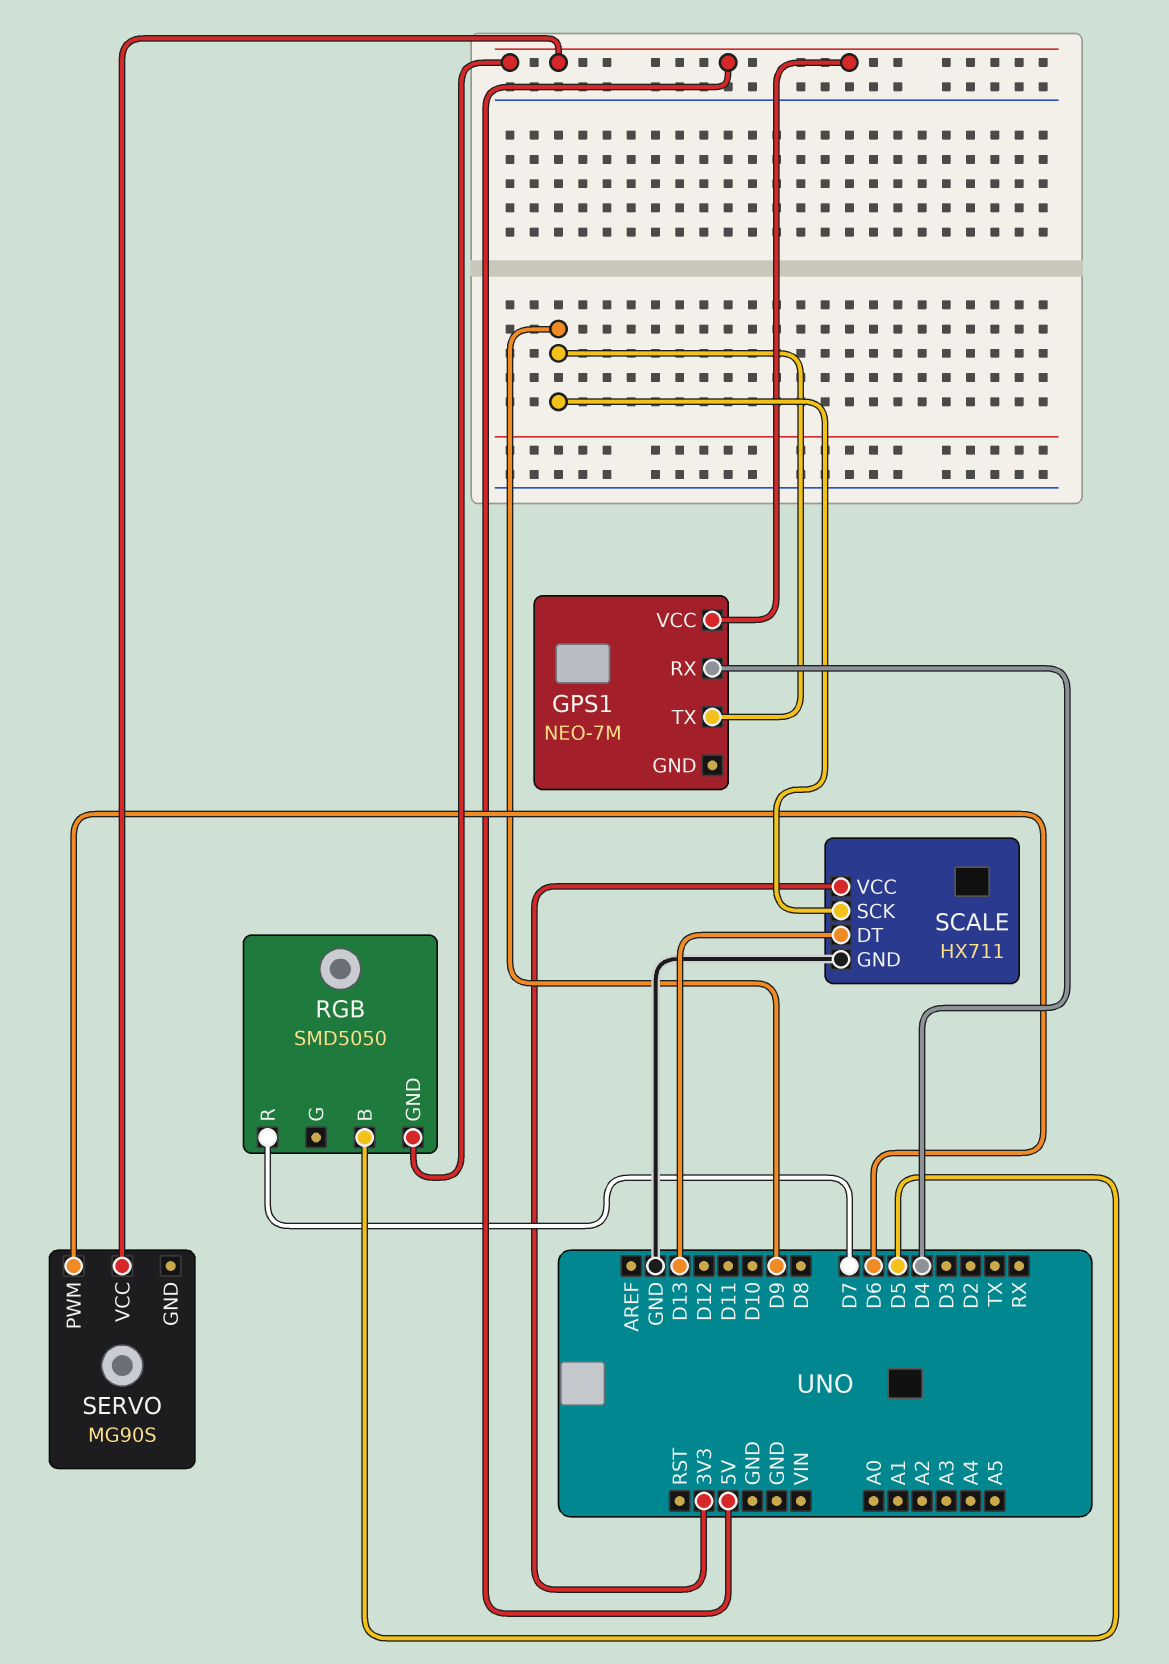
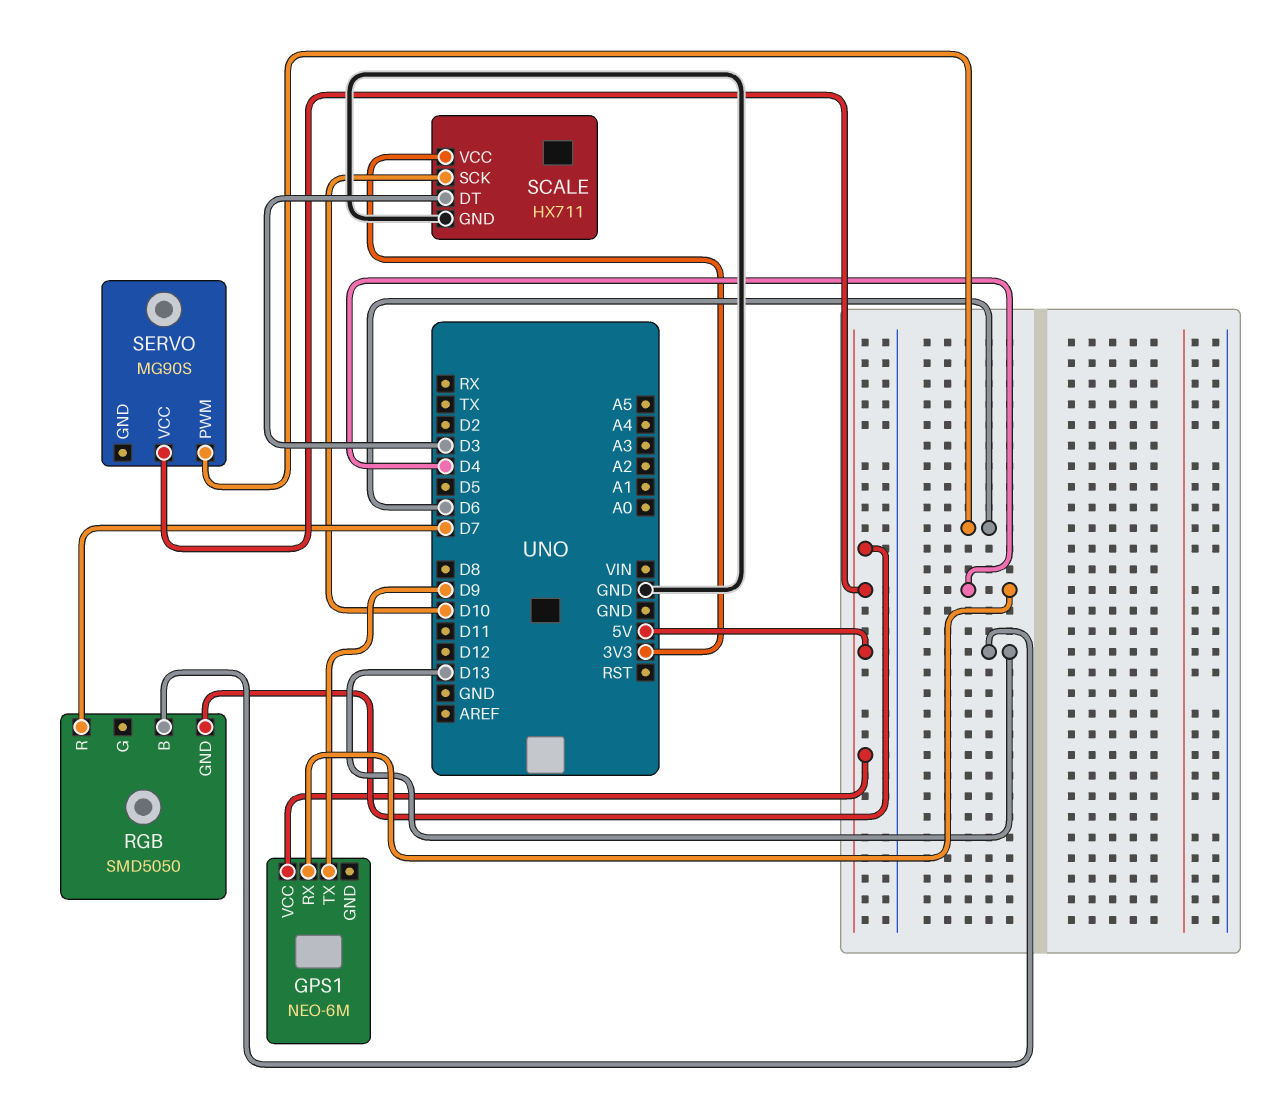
GPS1: NEO-7M -> NEO-6M
RGB pin B: D5 -> D13
SCALE pin DT: D13 -> D3
SCALE pin SCK: D9 -> D10

